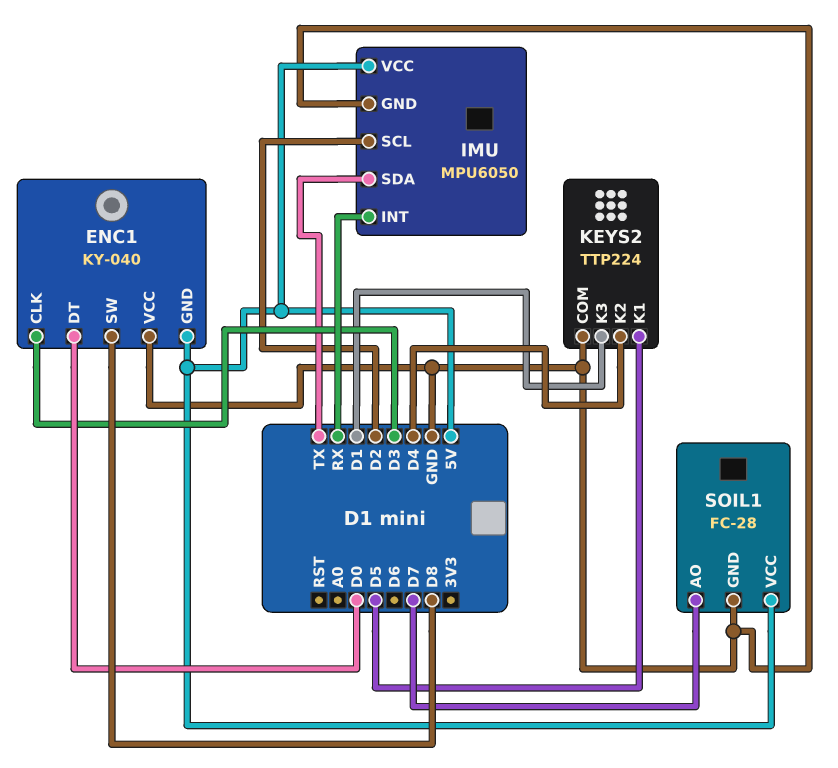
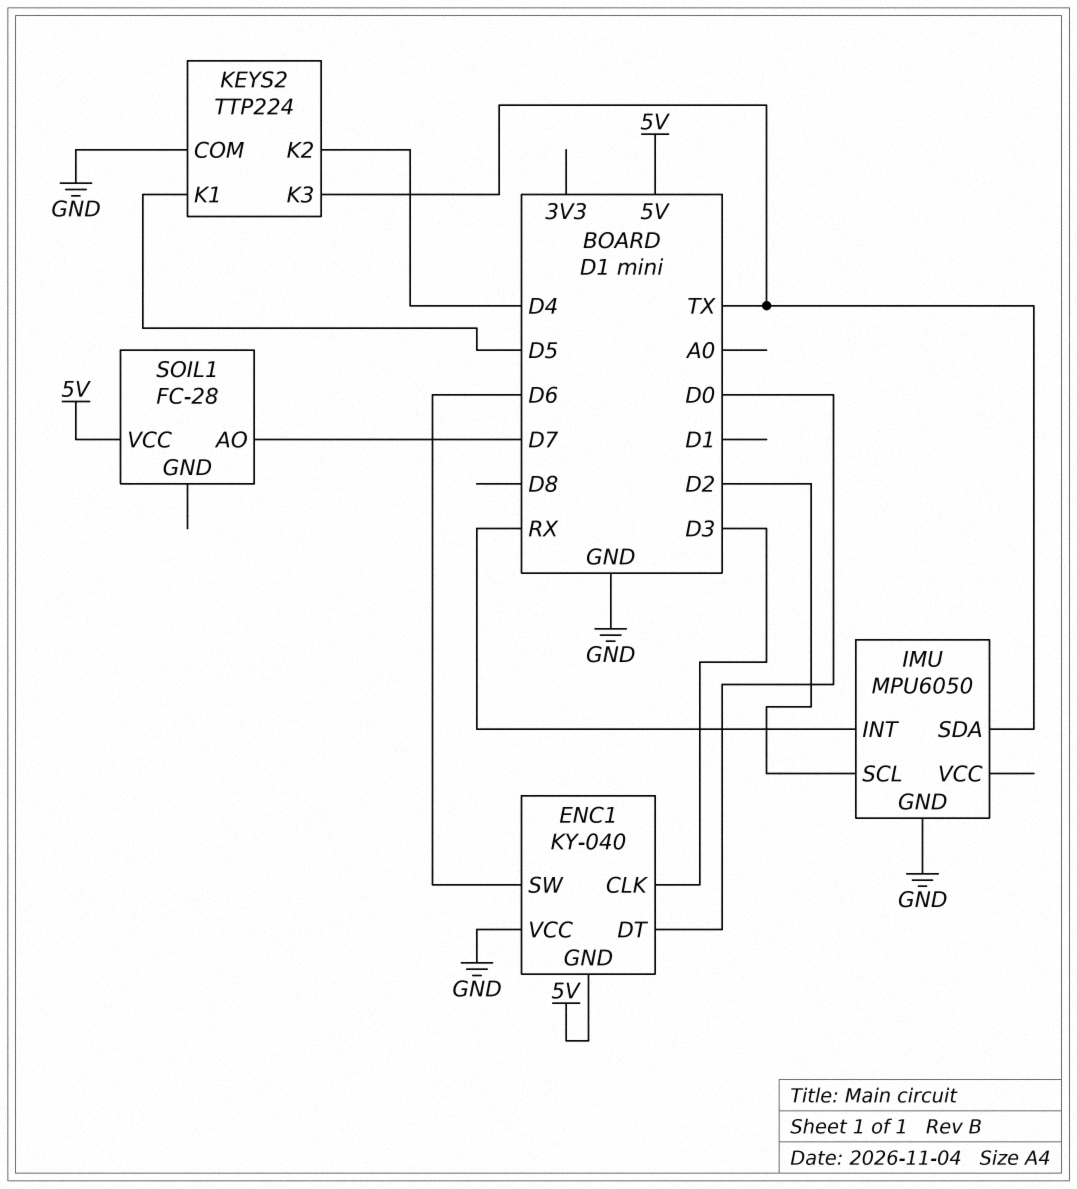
ENC1 pin SW: D8 -> D6
IMU pin VCC: 5V -> none
KEYS2 pin K3: D1 -> TX
SOIL1 pin GND: GND -> none

